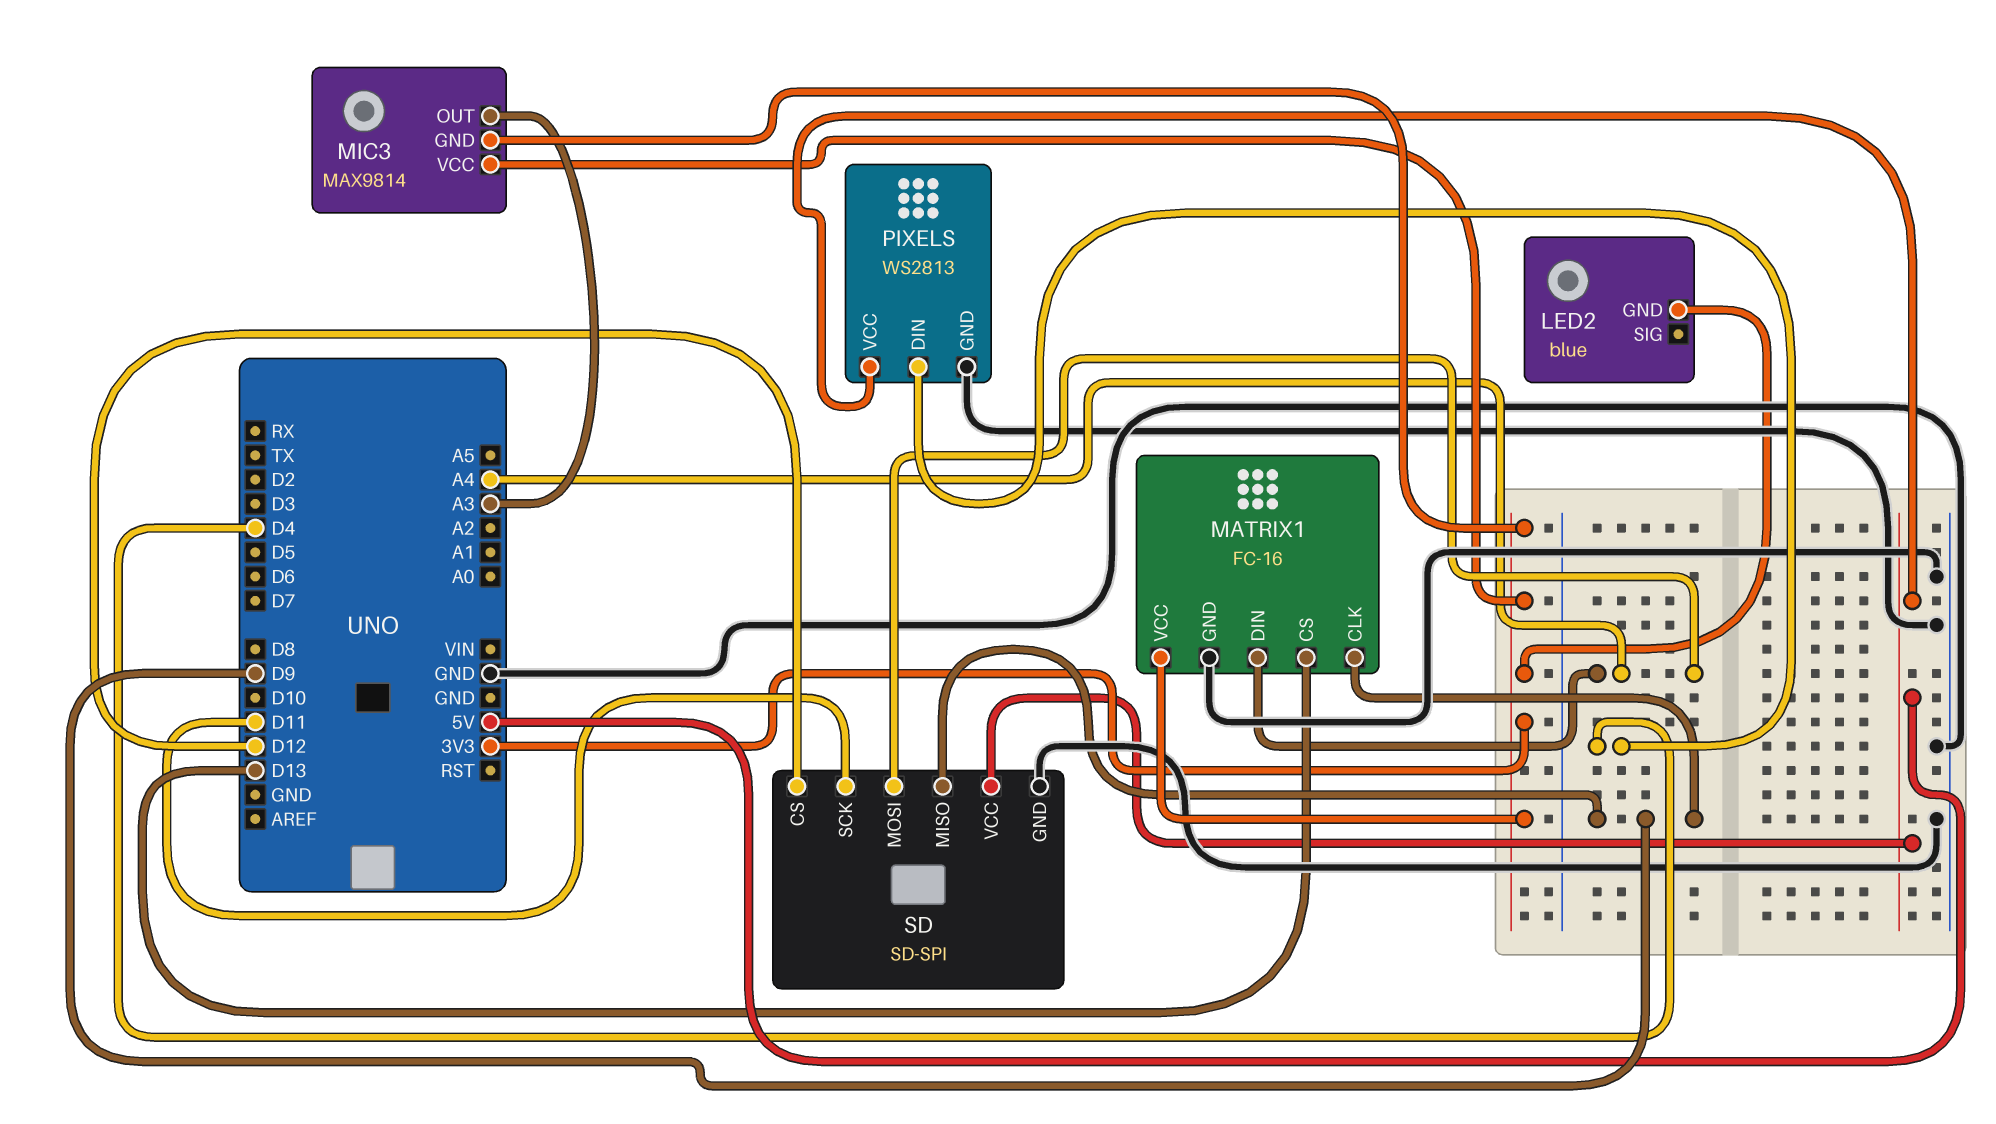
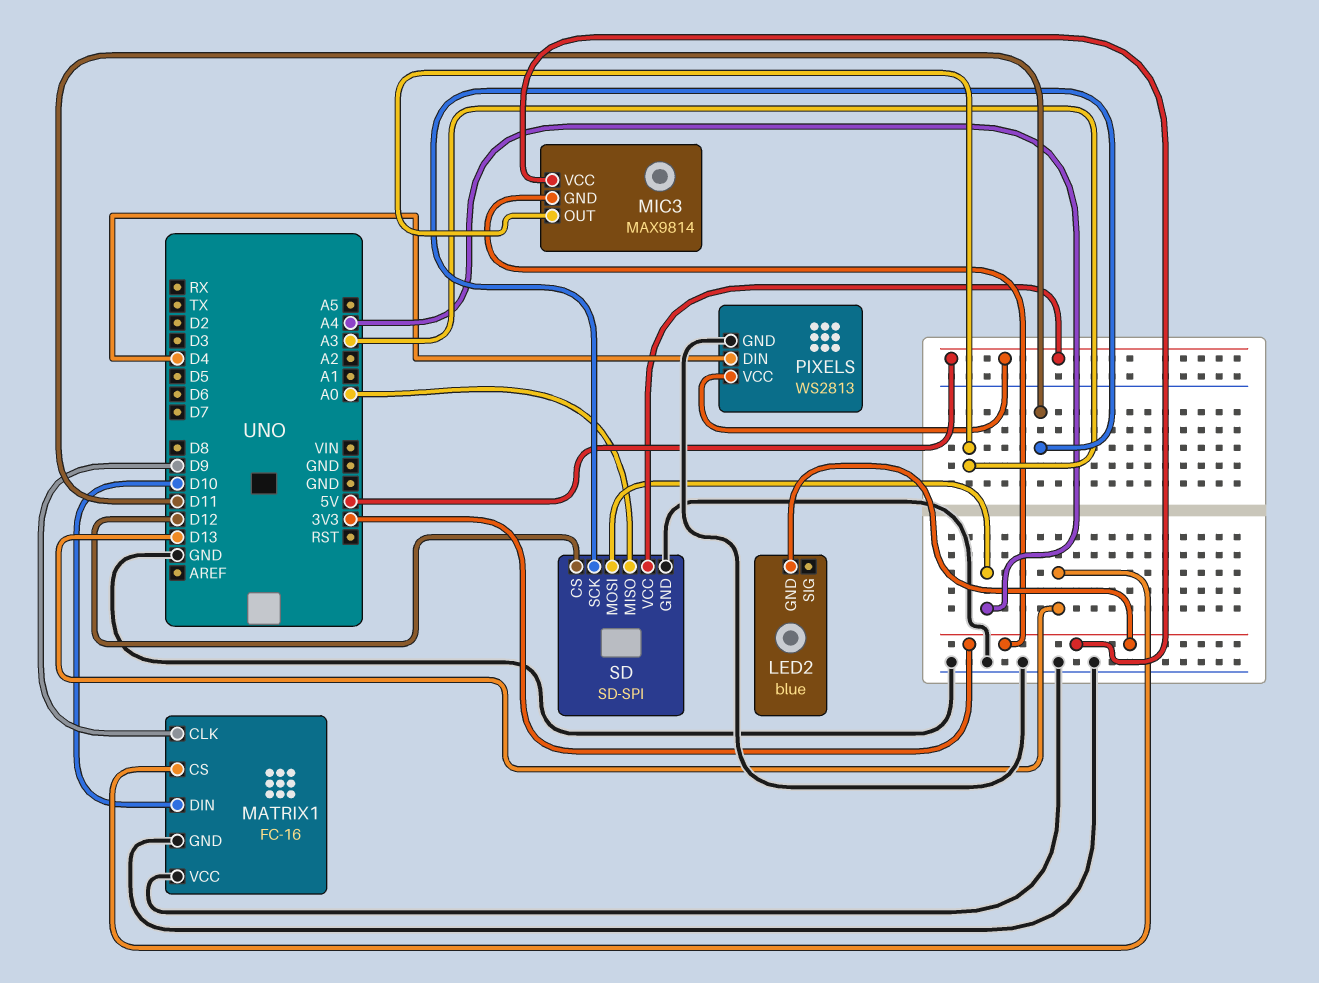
MATRIX1 pin DIN: A4 -> D10
MATRIX1 pin VCC: 3V3 -> GND
SD pin MISO: D9 -> A0

